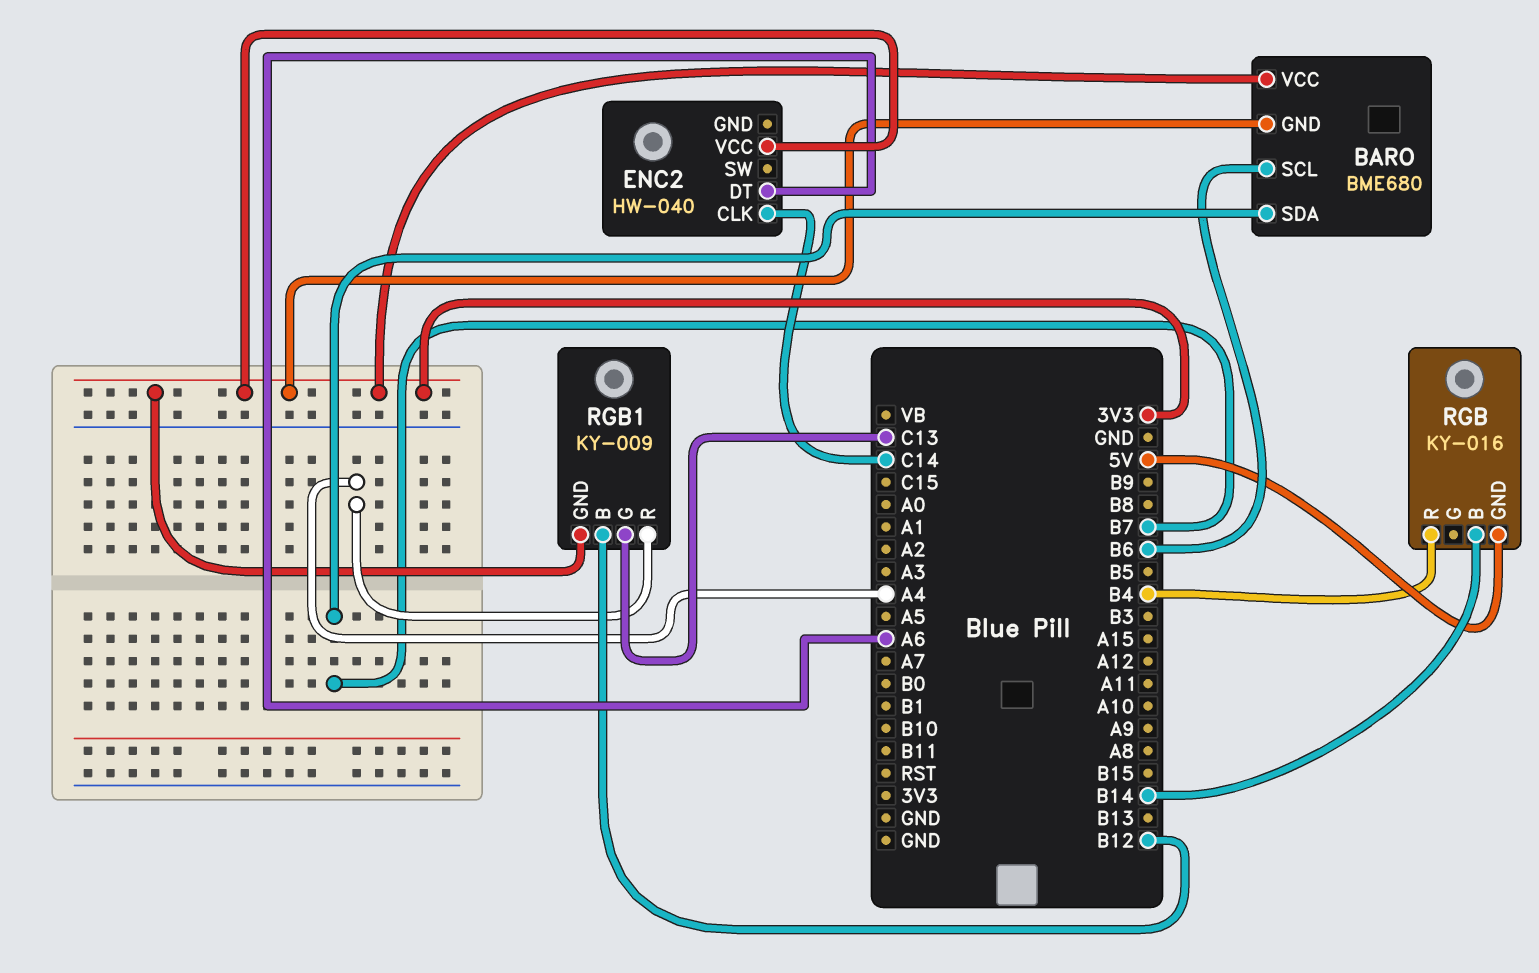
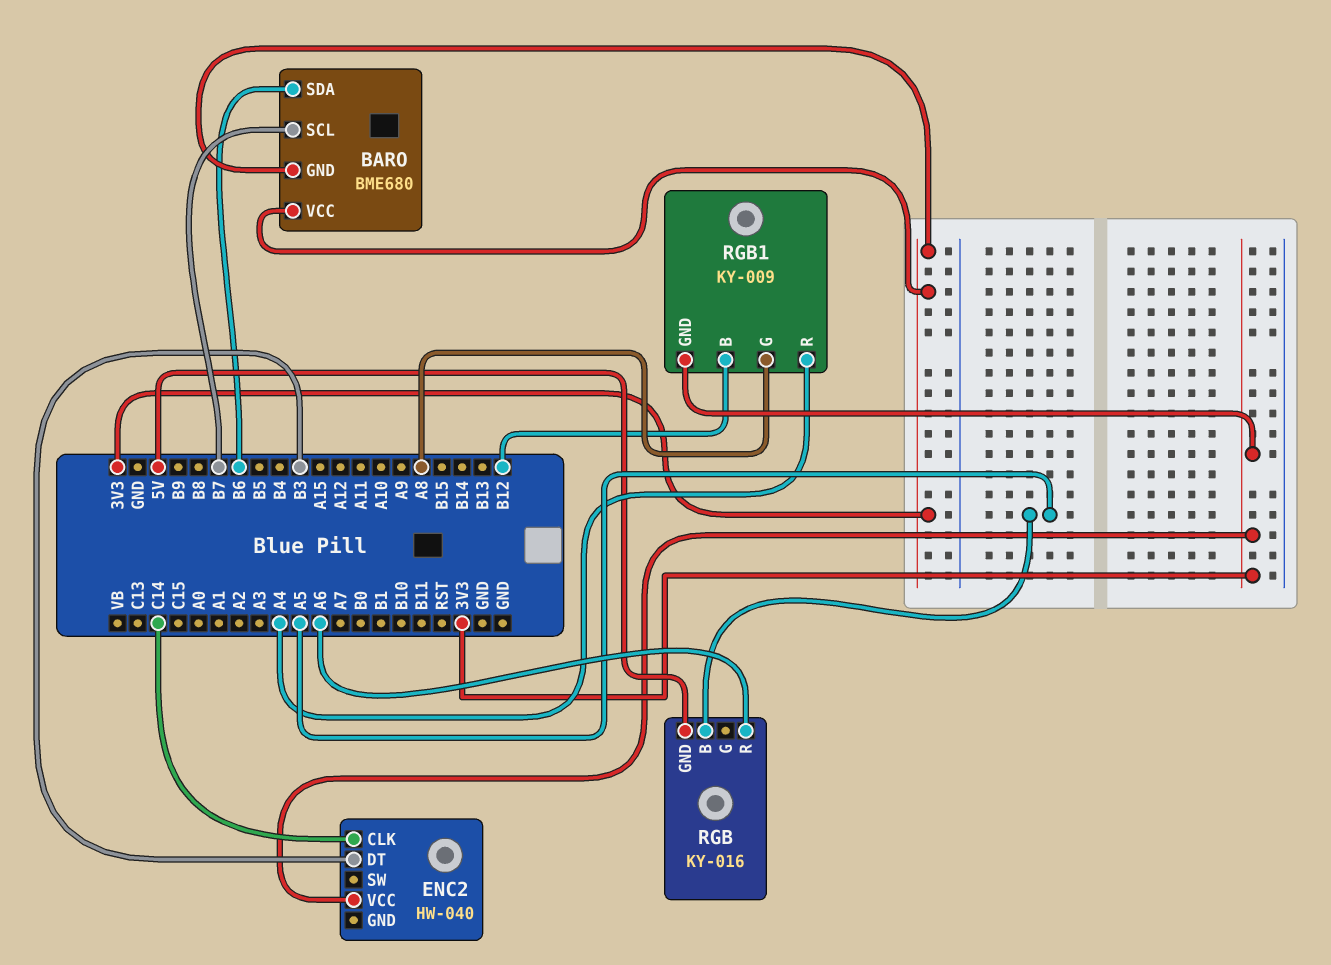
BARO pin SCL: B6 -> B7
BARO pin SDA: B7 -> B6
ENC2 pin DT: A6 -> B3
RGB pin B: B14 -> A5
RGB pin R: B4 -> A6
RGB1 pin G: C13 -> A8

